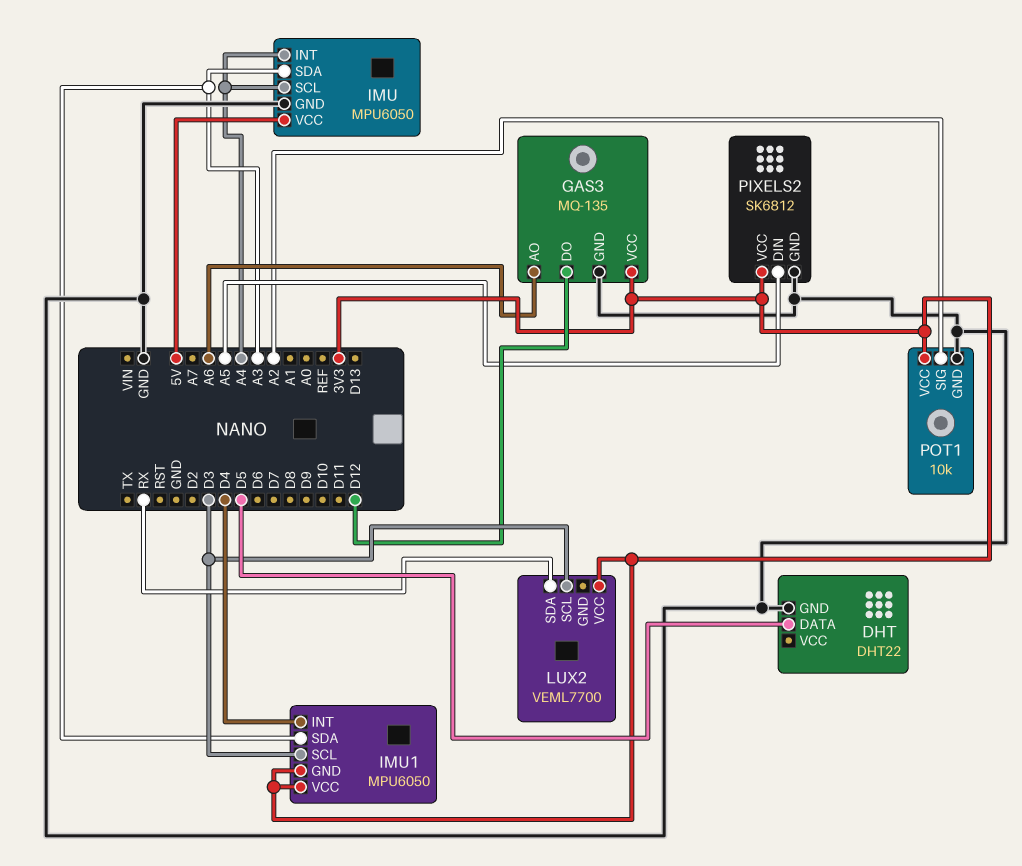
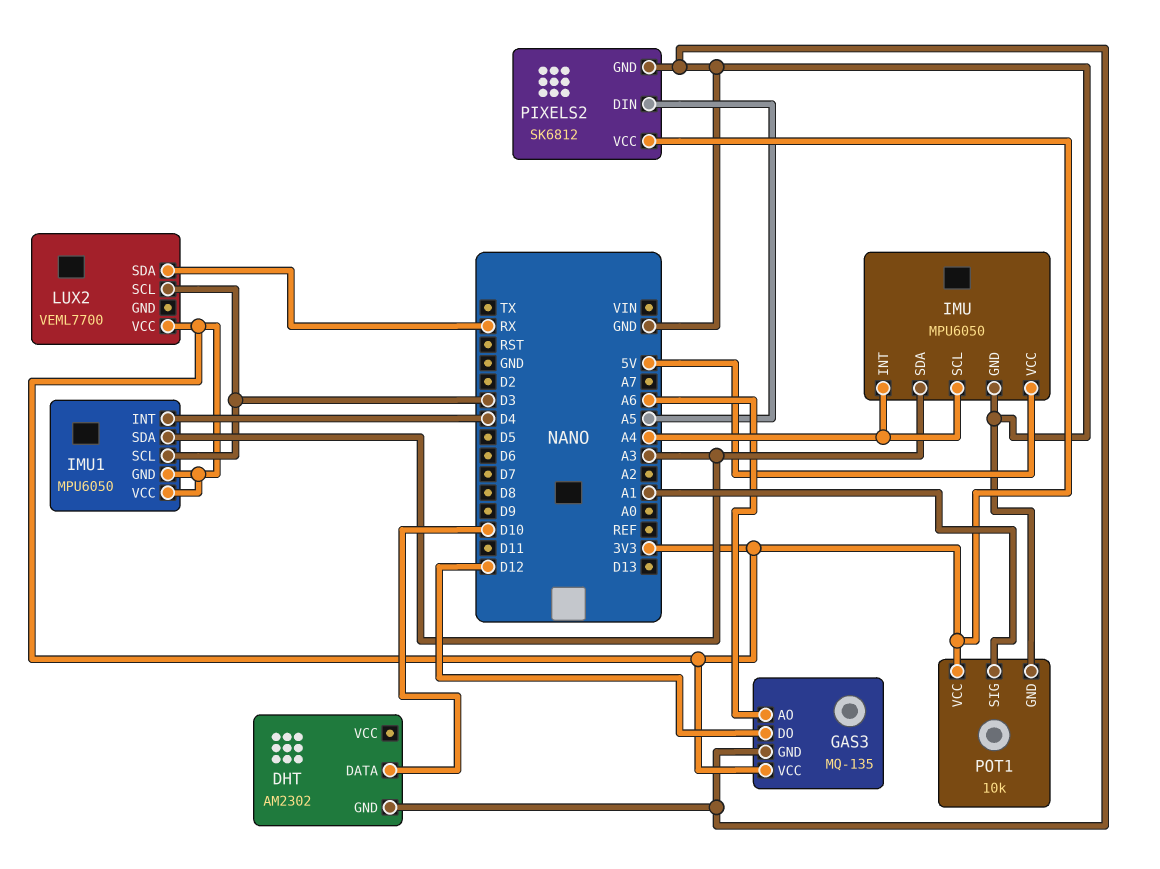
DHT: DHT22 -> AM2302
DHT pin DATA: D5 -> D10
POT1 pin SIG: A2 -> A1

